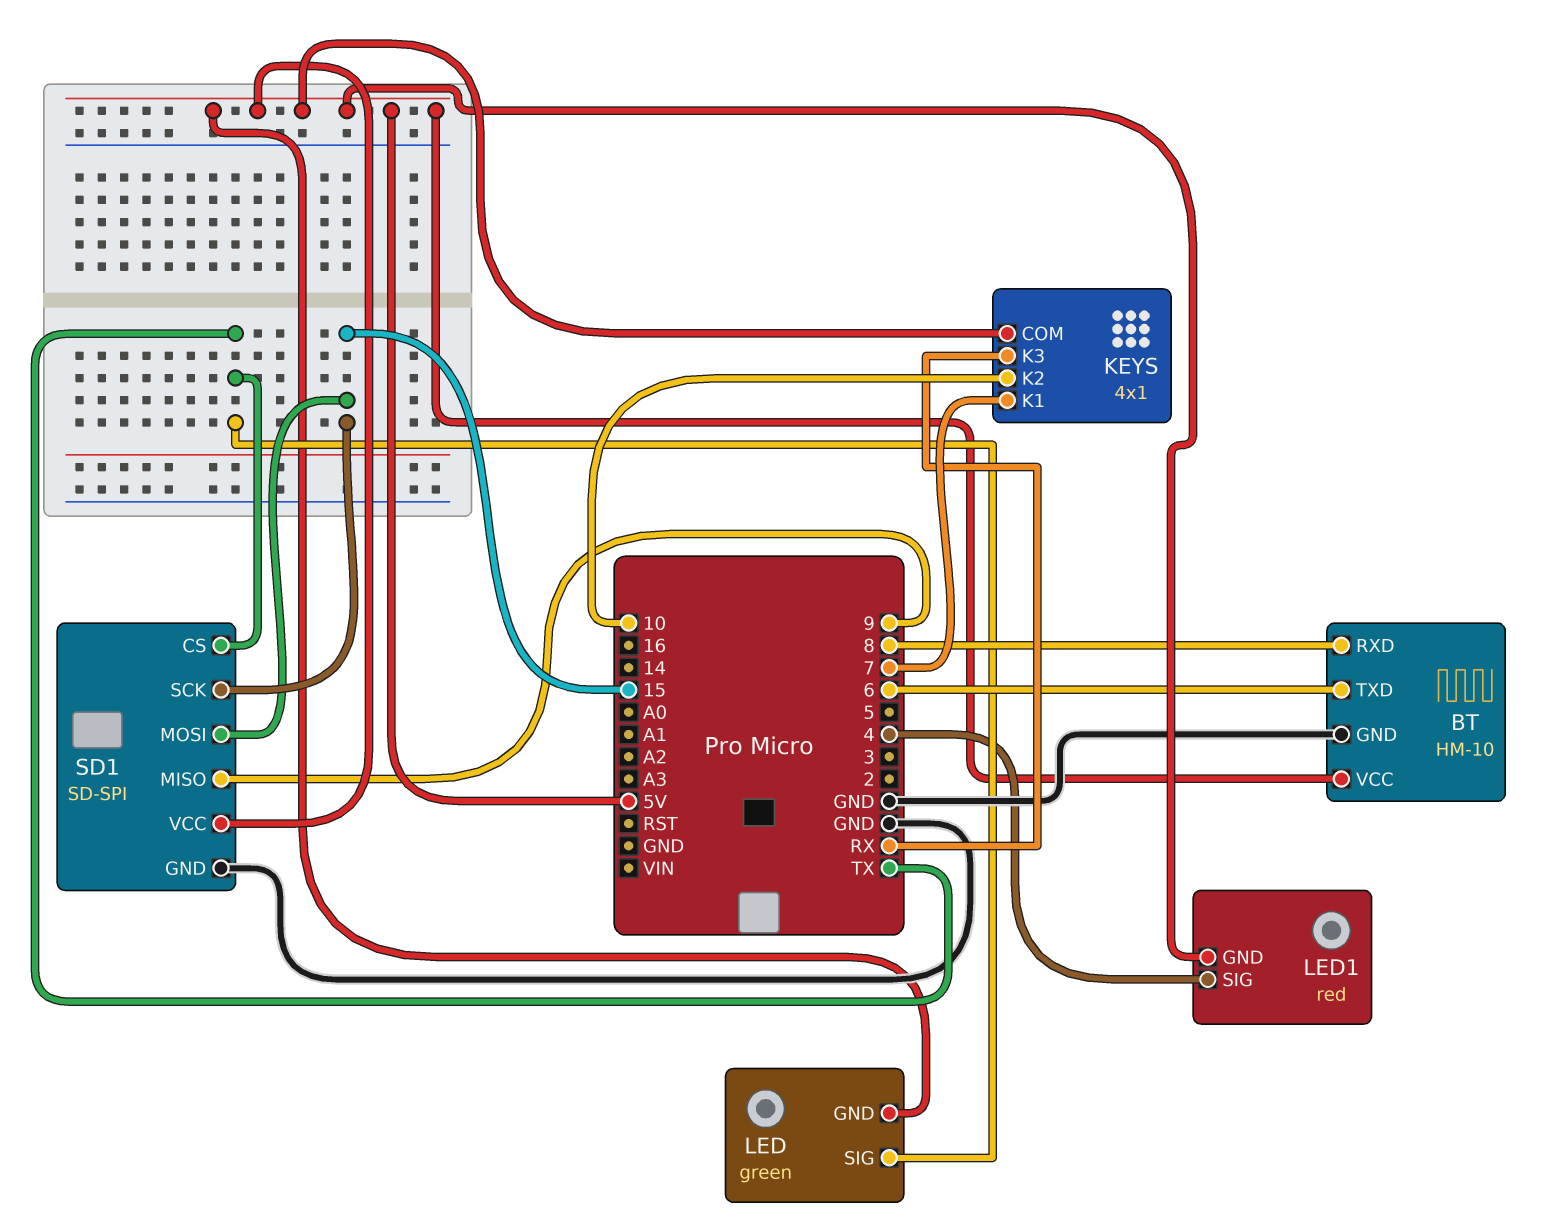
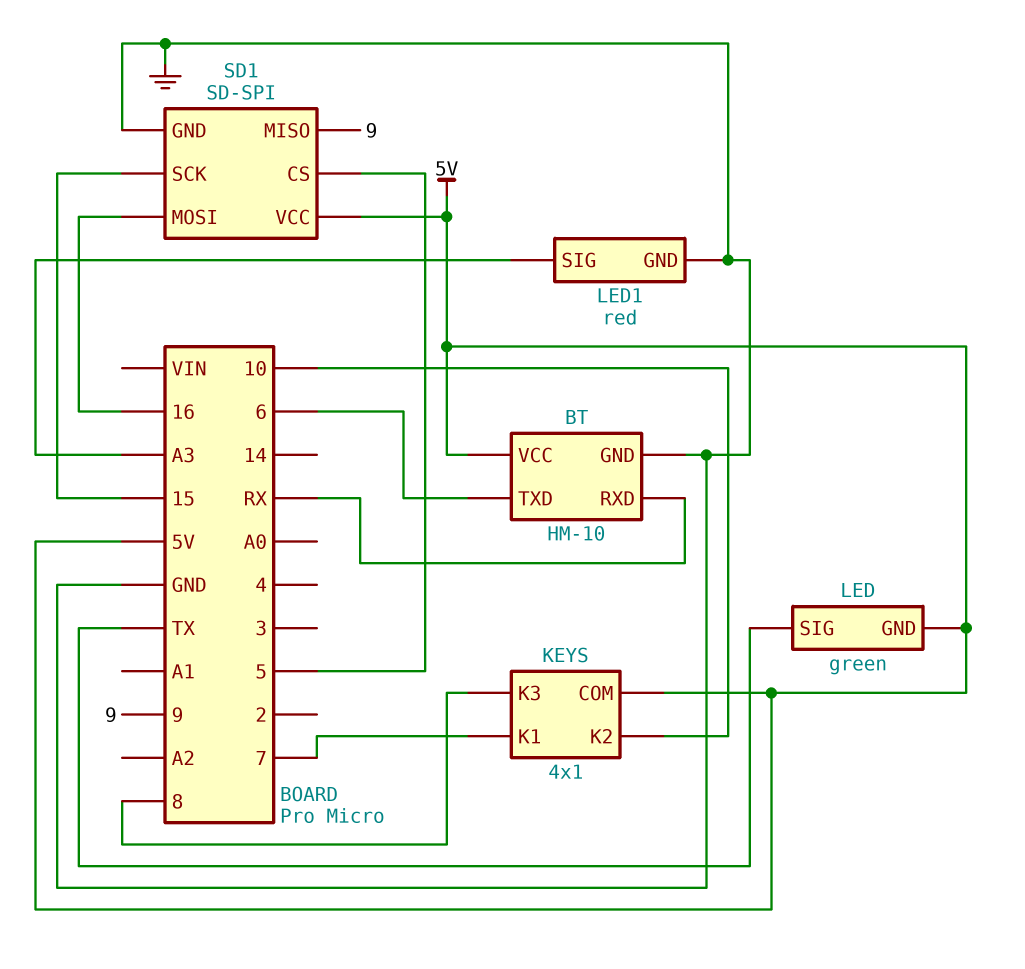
BT pin RXD: 8 -> RX
KEYS pin K3: RX -> 8
LED1 pin GND: 5V -> GND
LED1 pin SIG: 4 -> A3
SD1 pin CS: TX -> 5
SD1 pin MOSI: 15 -> 16

